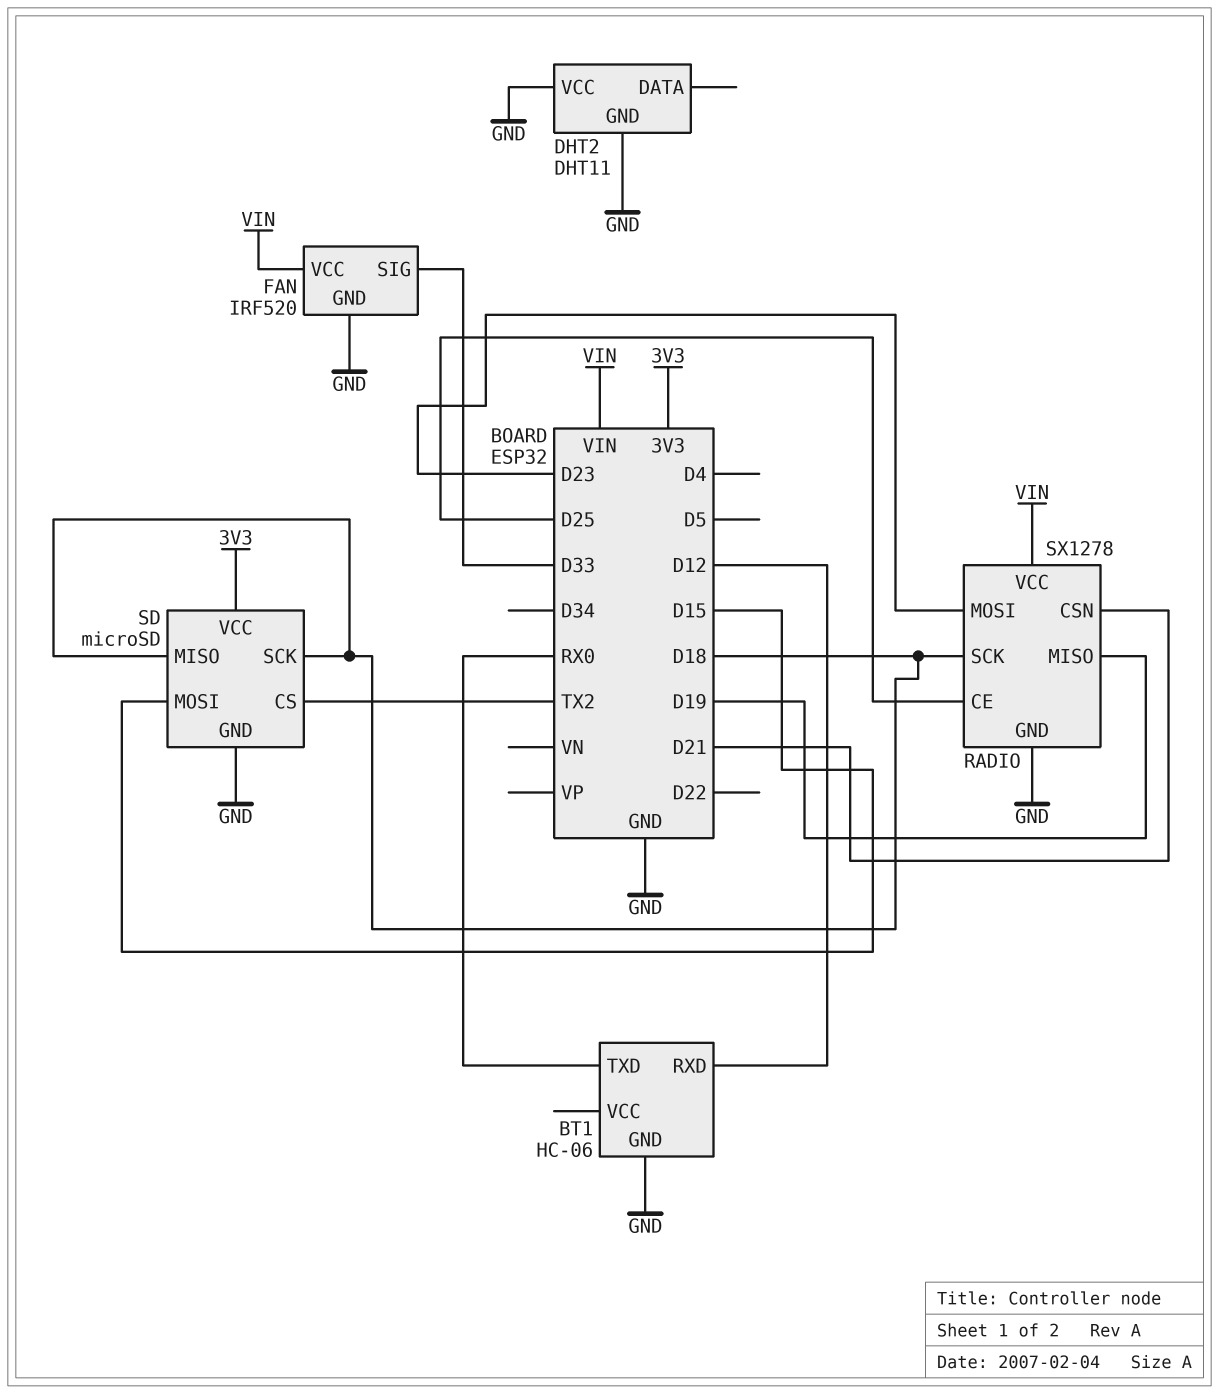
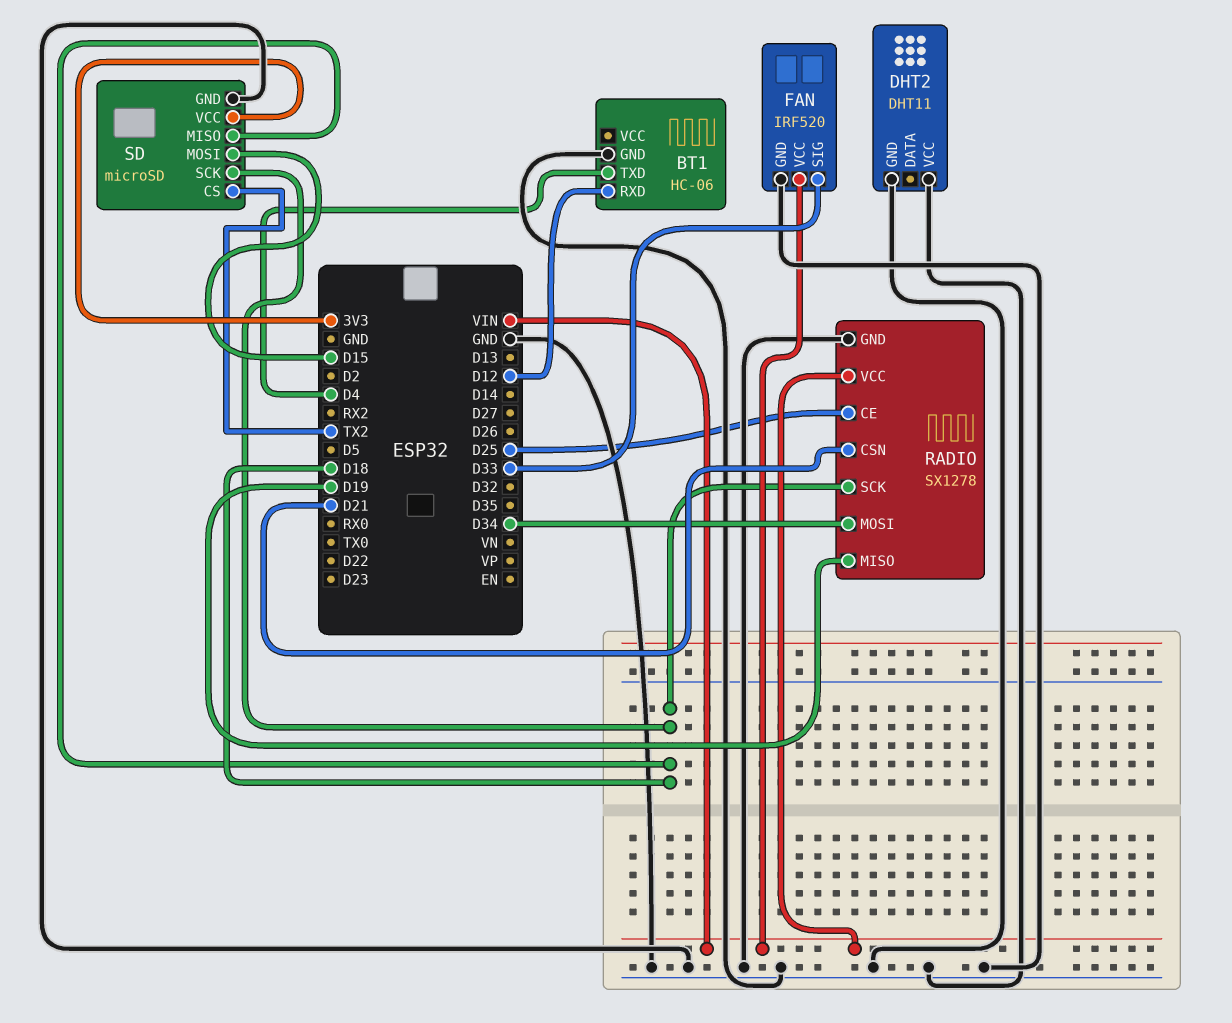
BT1 pin TXD: RX0 -> D4
RADIO pin MOSI: D23 -> D34

